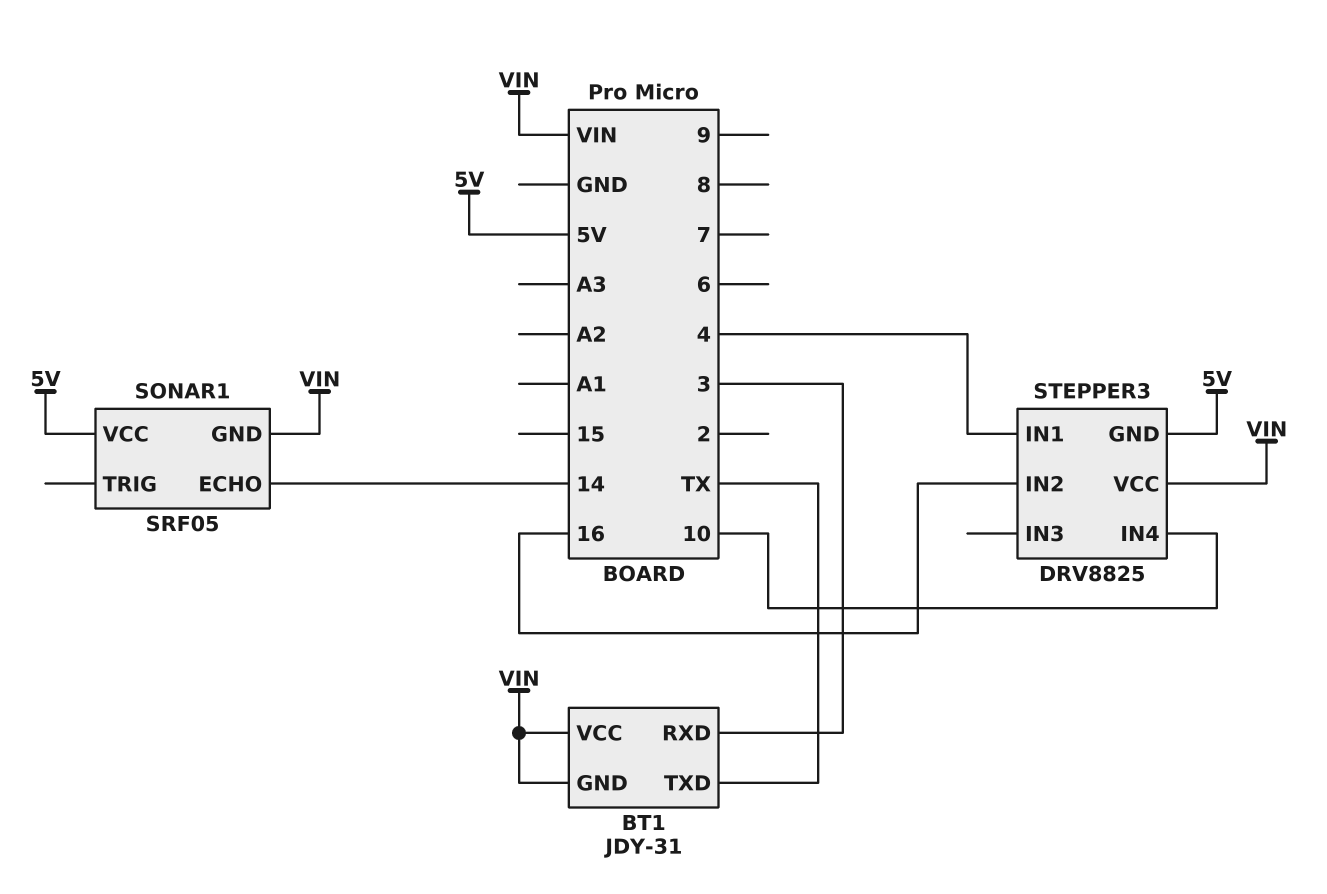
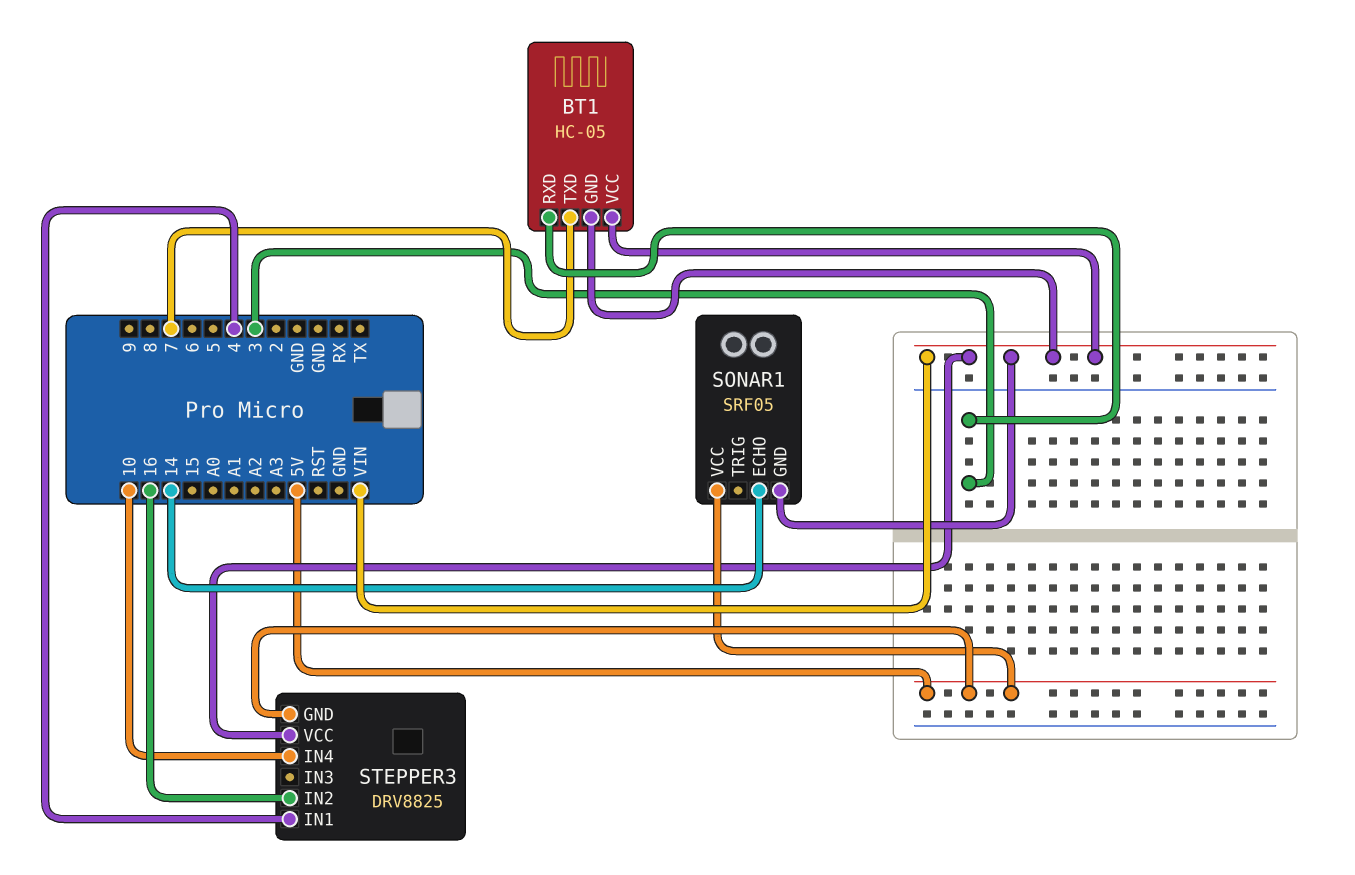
BT1: JDY-31 -> HC-05
BT1 pin TXD: TX -> 7

